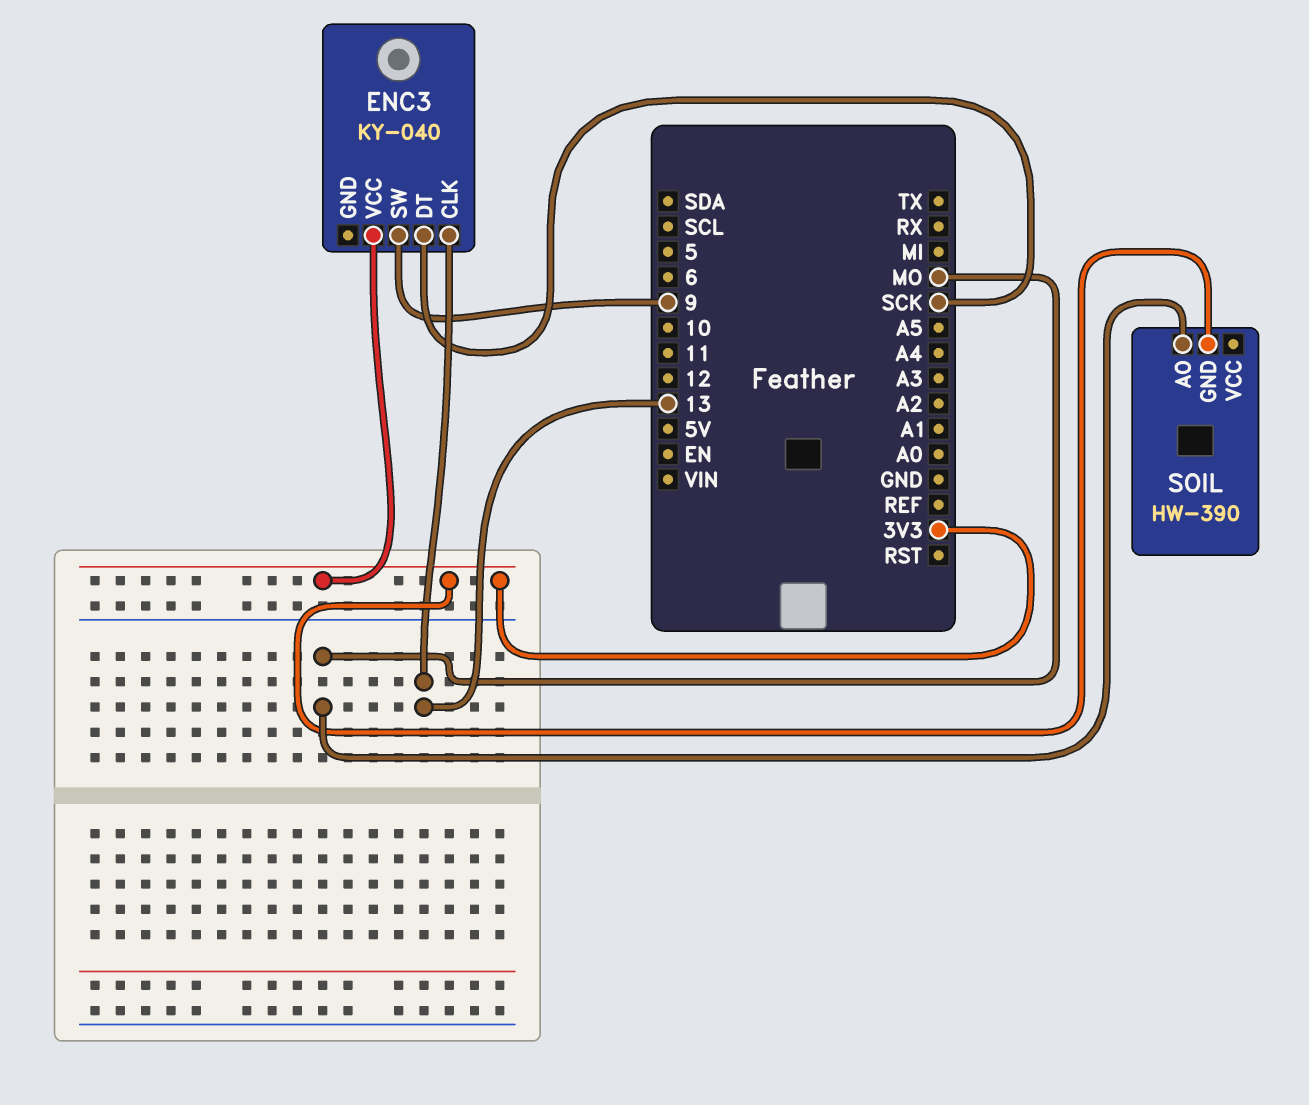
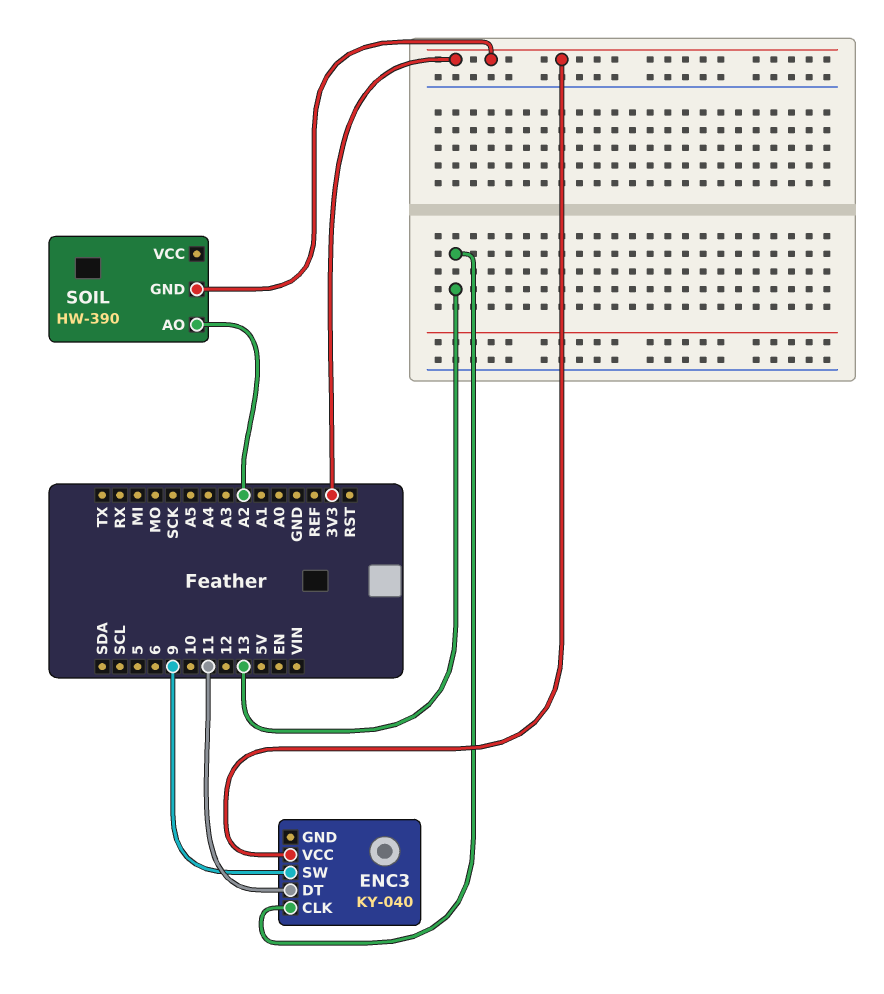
ENC3 pin DT: SCK -> 11
SOIL pin AO: MO -> A2

